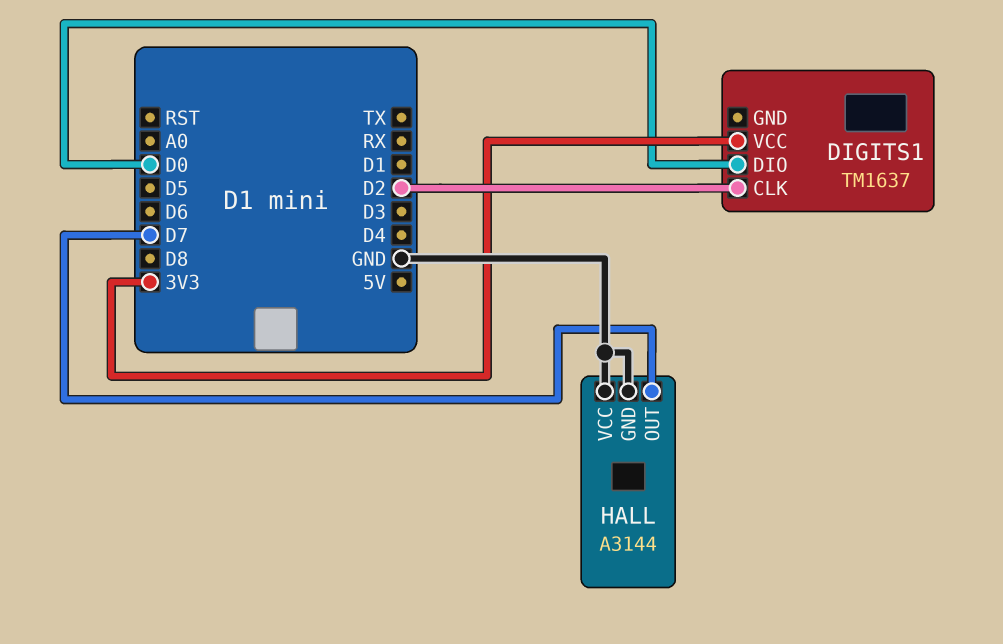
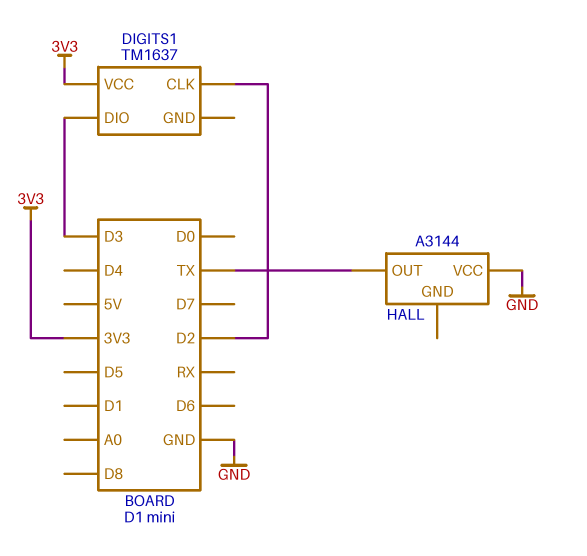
DIGITS1 pin DIO: D0 -> D3
HALL pin GND: GND -> none
HALL pin OUT: D7 -> TX

